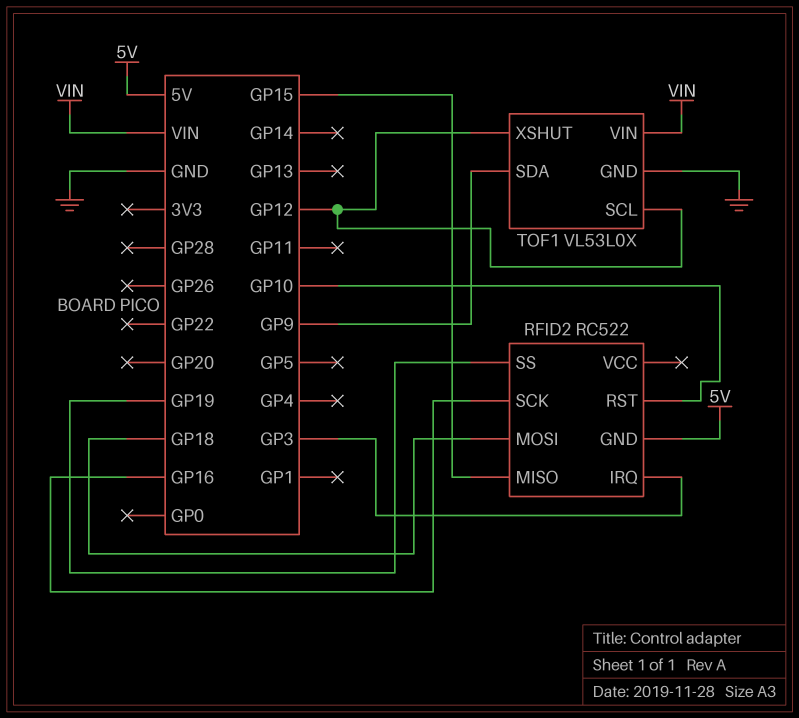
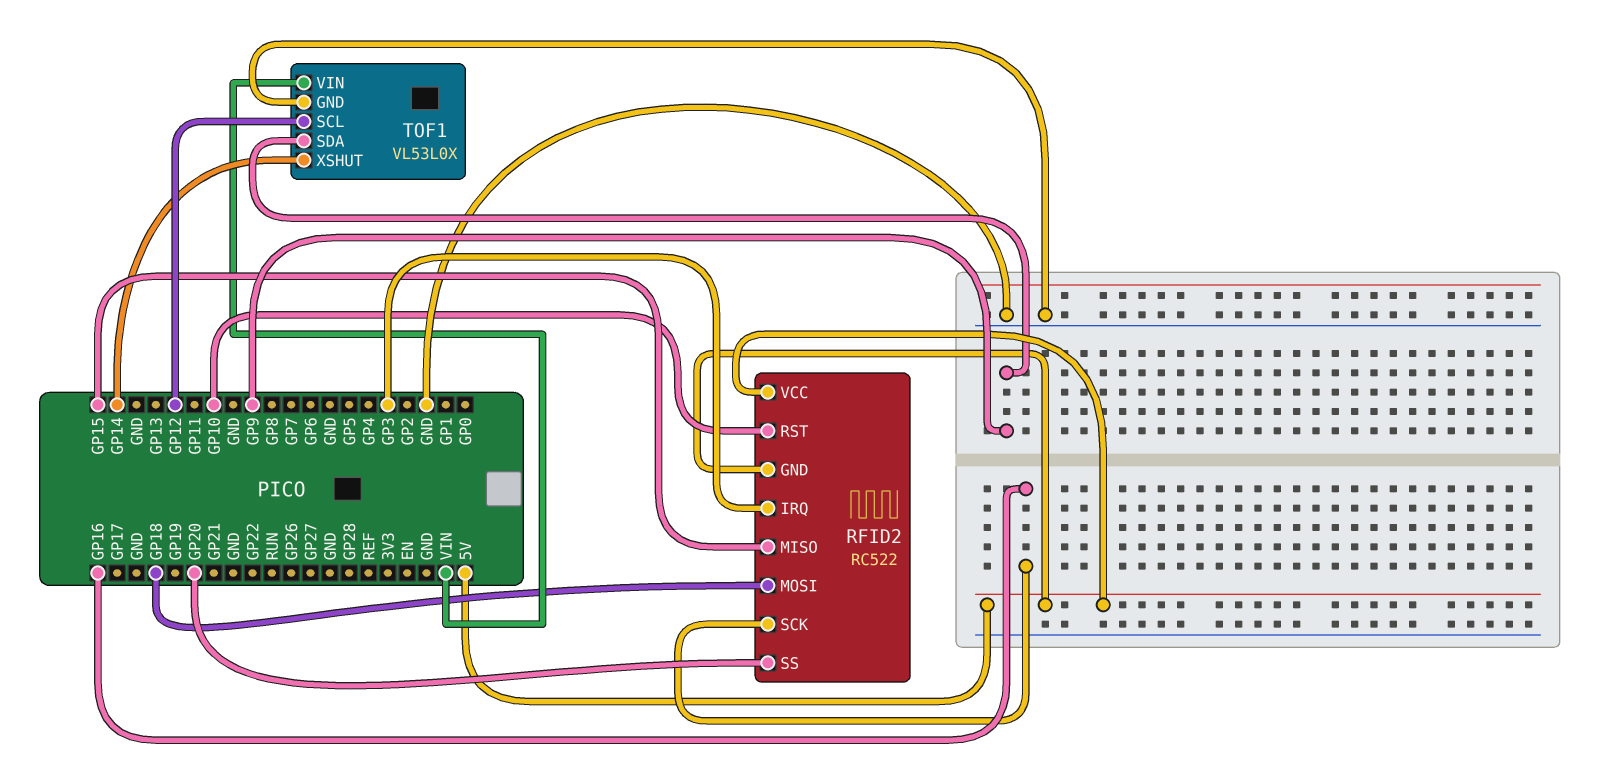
RFID2 pin SS: GP19 -> GP20
RFID2 pin VCC: none -> 5V
TOF1 pin XSHUT: GP12 -> GP14

